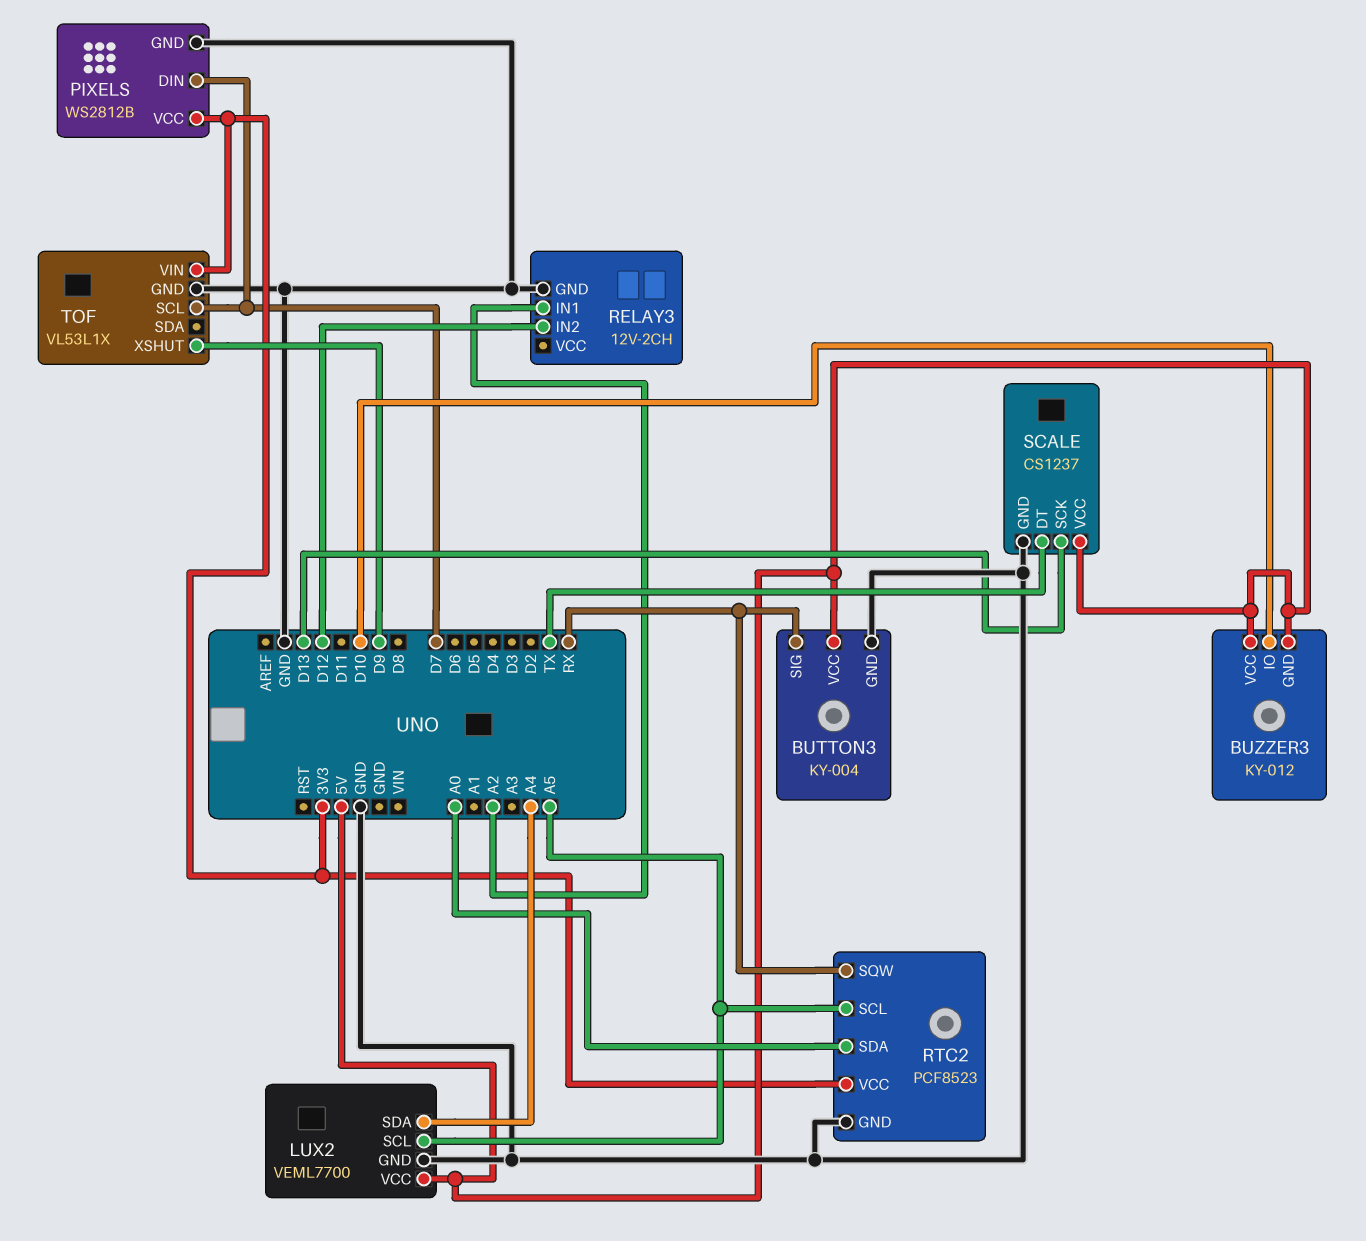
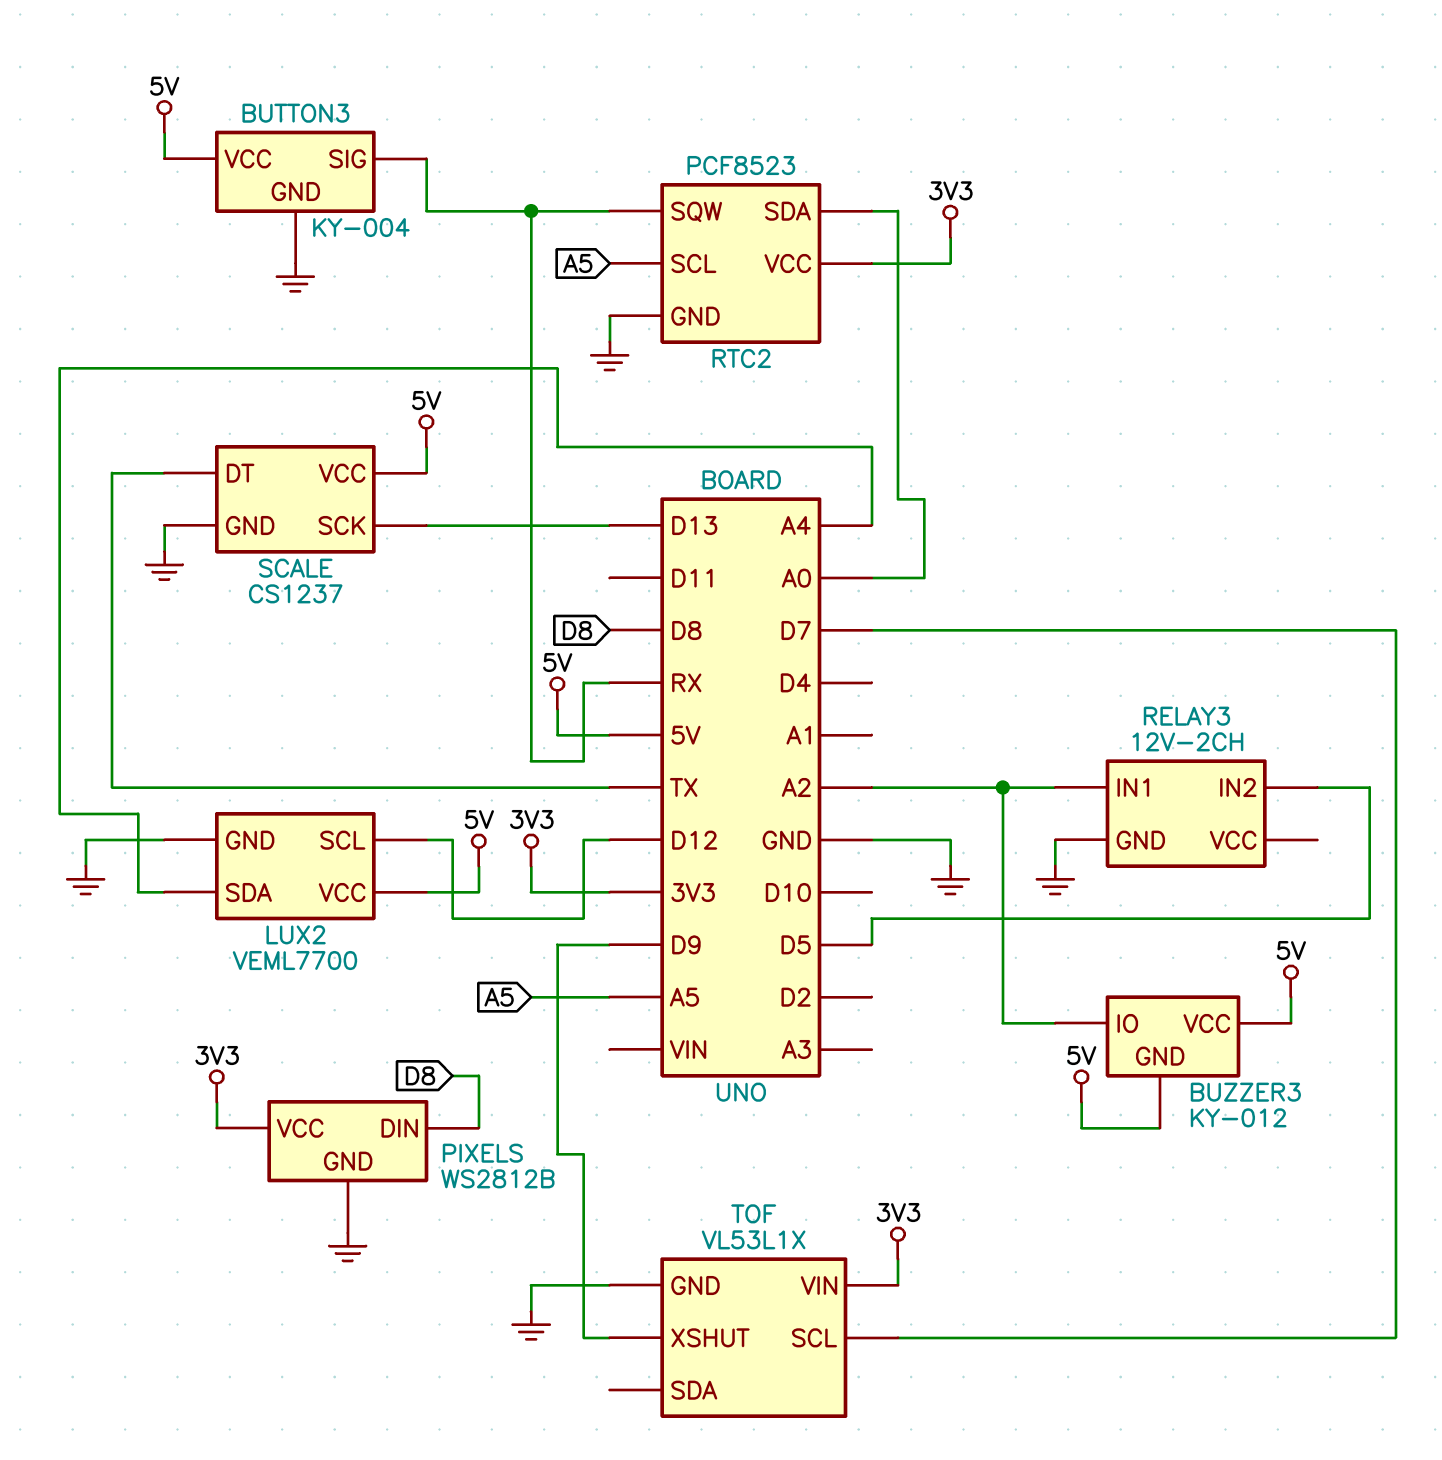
BUZZER3 pin IO: D10 -> A2
LUX2 pin SCL: A5 -> D12
PIXELS pin DIN: D7 -> D8
RELAY3 pin IN2: D12 -> D5

